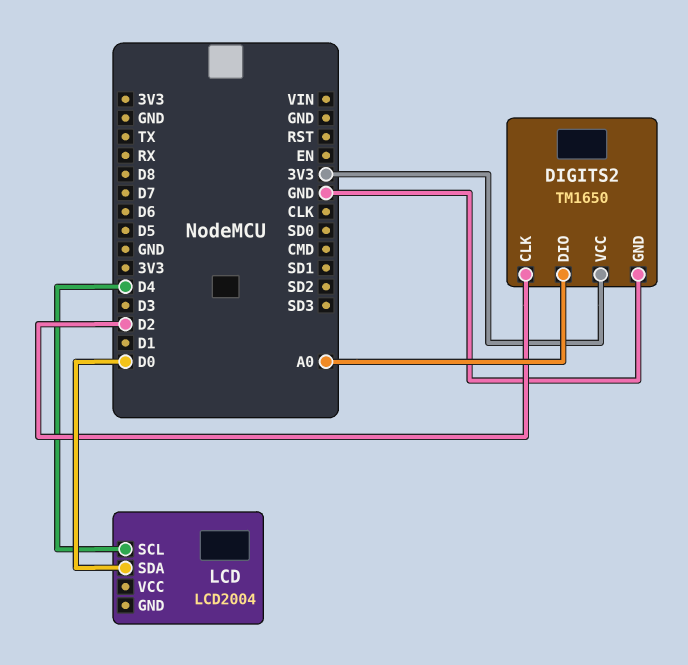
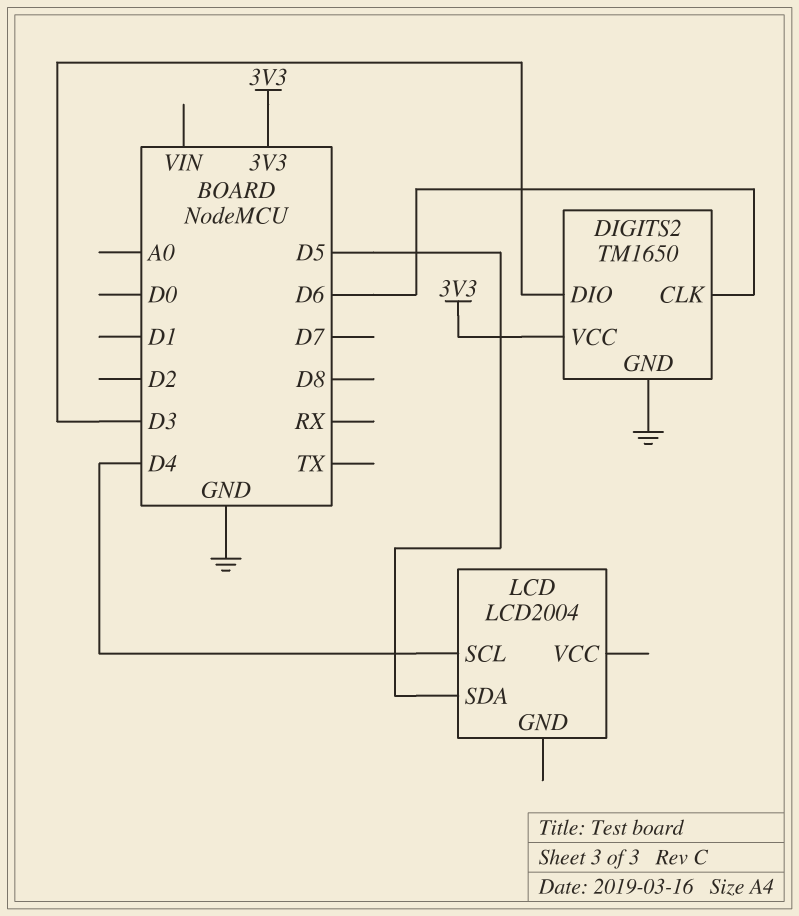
DIGITS2 pin CLK: D2 -> D6
DIGITS2 pin DIO: A0 -> D3
LCD pin SDA: D0 -> D5

